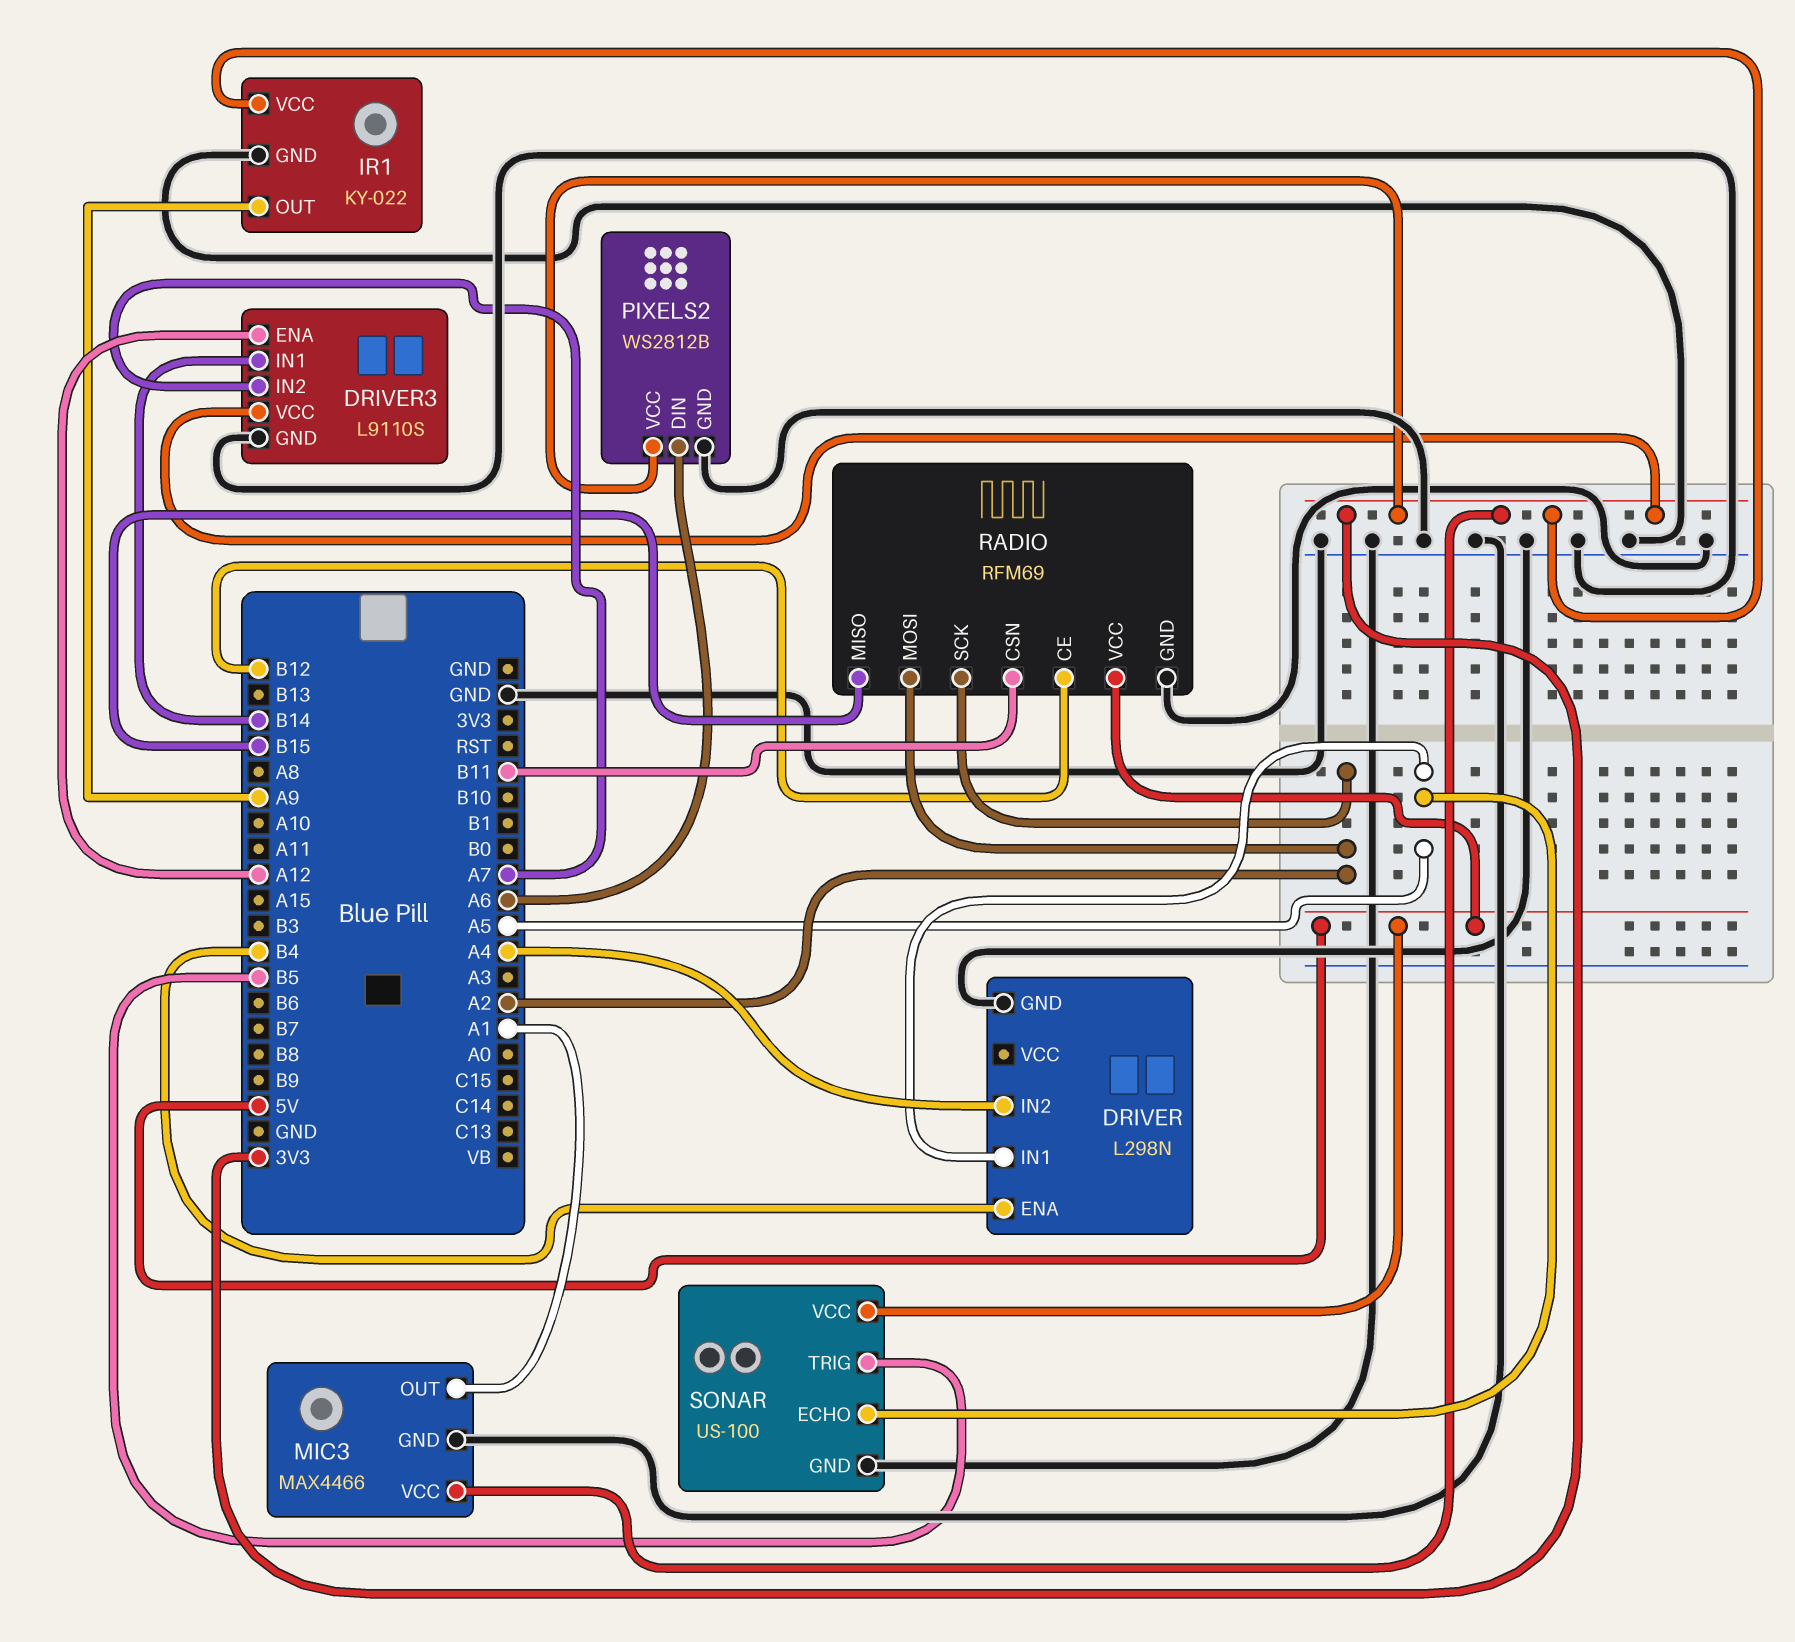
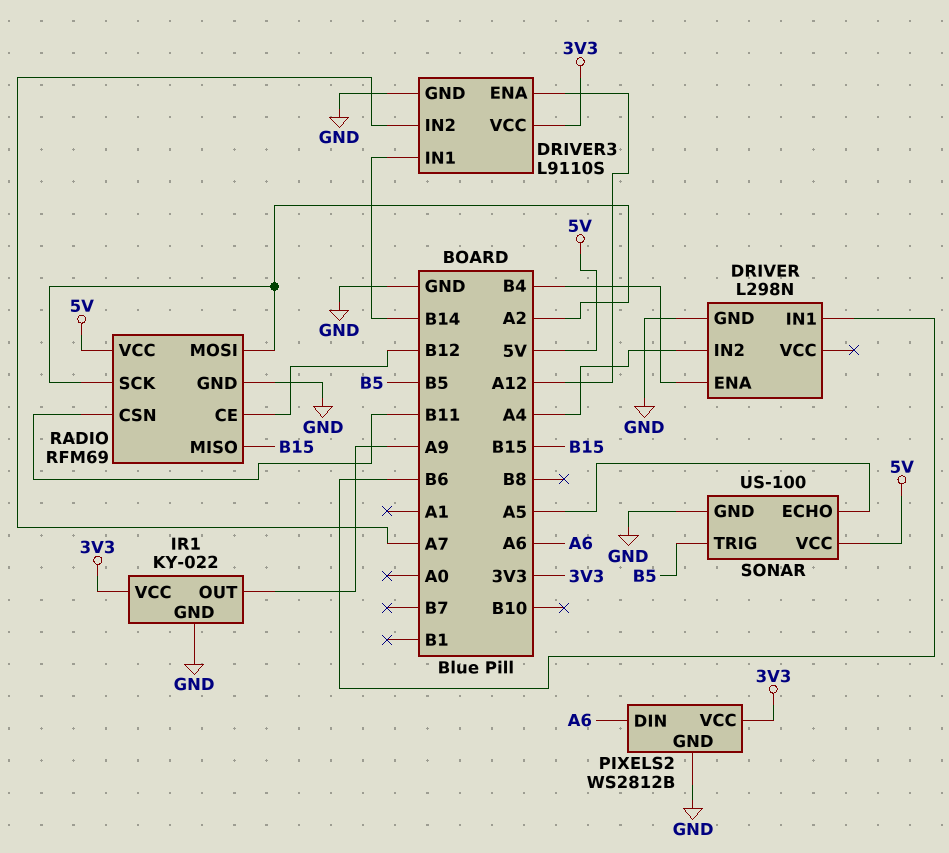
DRIVER pin IN1: A5 -> B6
MIC3: MAX4466 -> none
MIC3 pin GND: GND -> none
MIC3 pin OUT: A1 -> none
MIC3 pin VCC: 3V3 -> none

